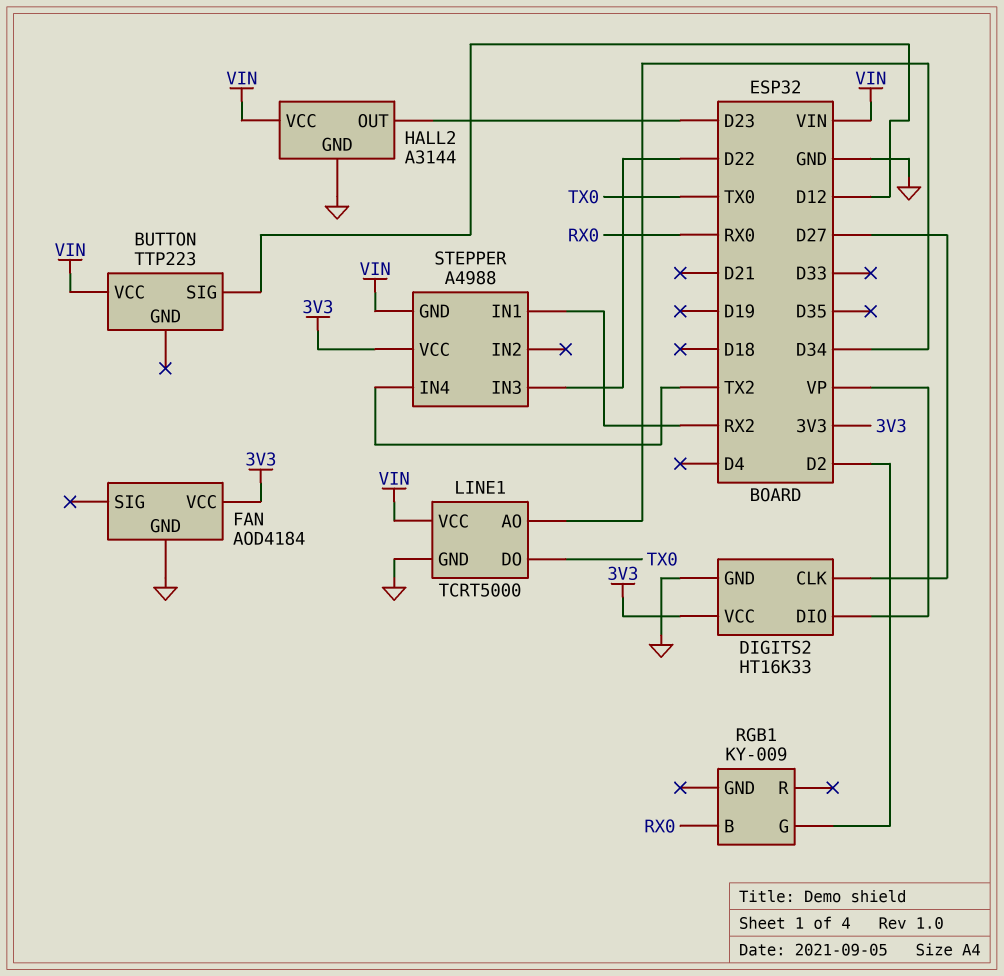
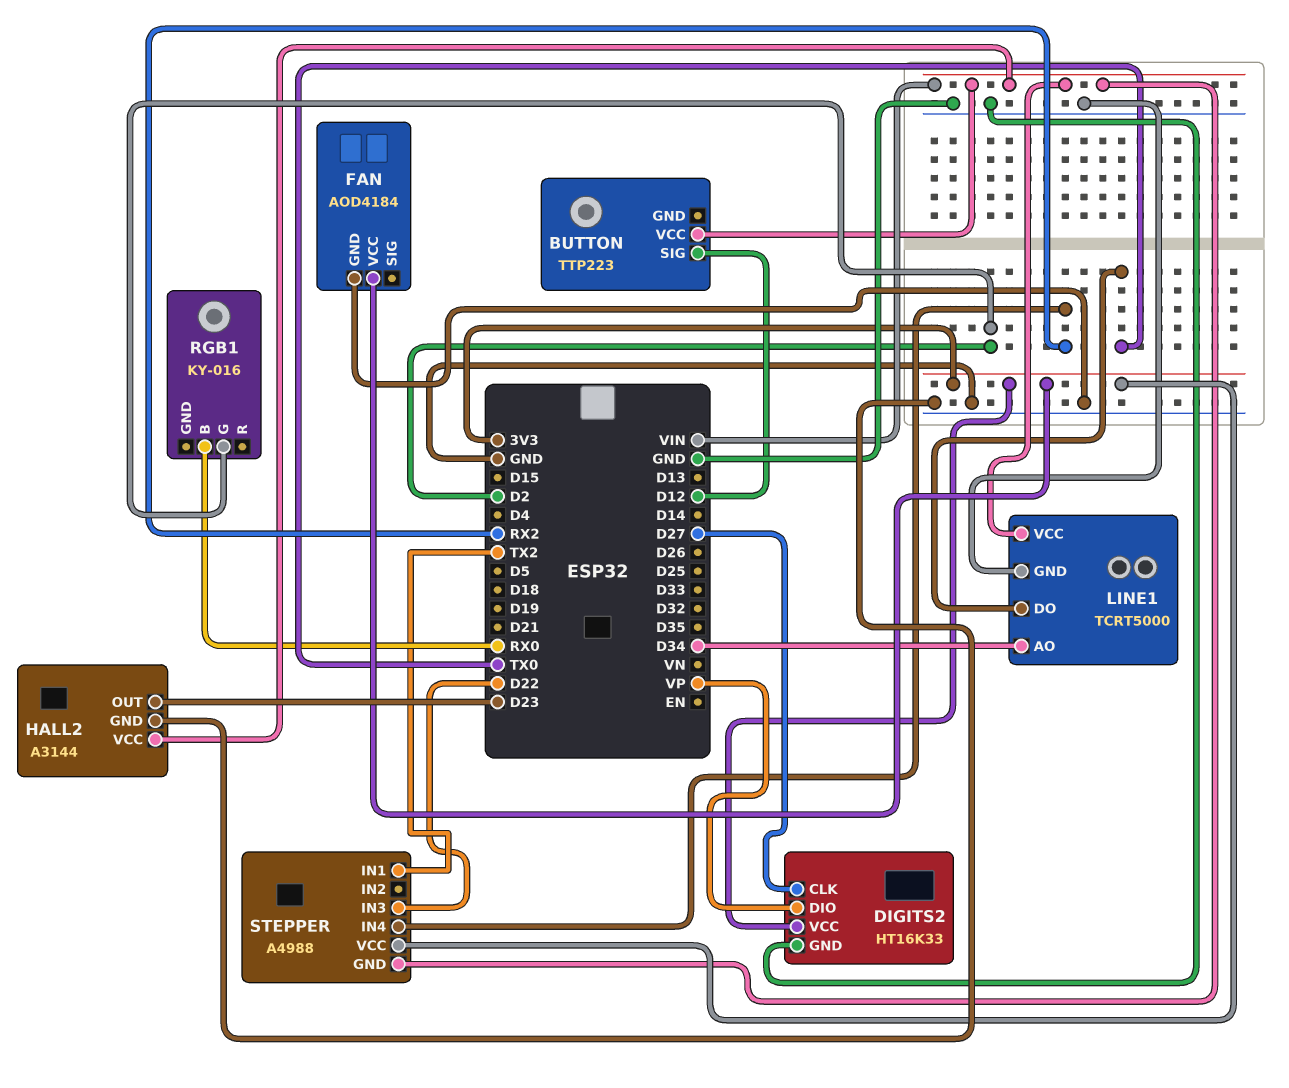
RGB1: KY-009 -> KY-016
STEPPER pin IN1: RX2 -> TX2
STEPPER pin IN4: TX2 -> RX2

